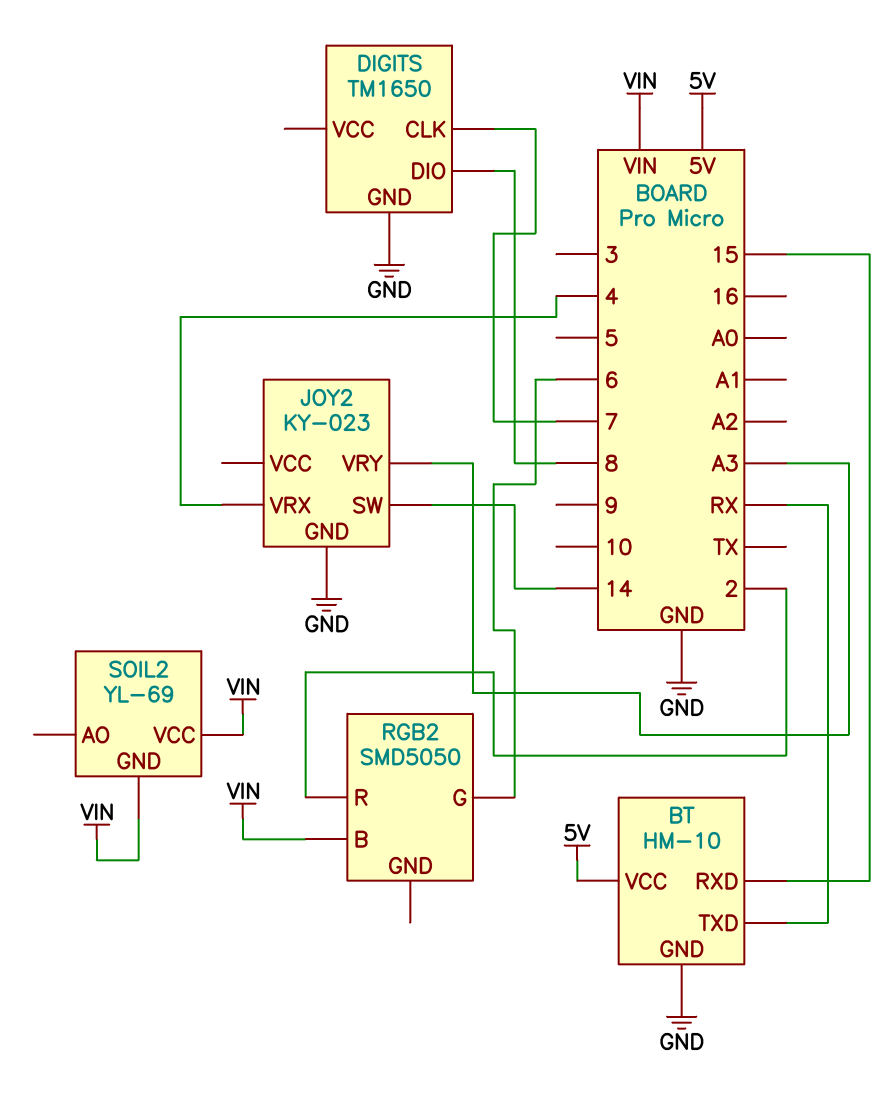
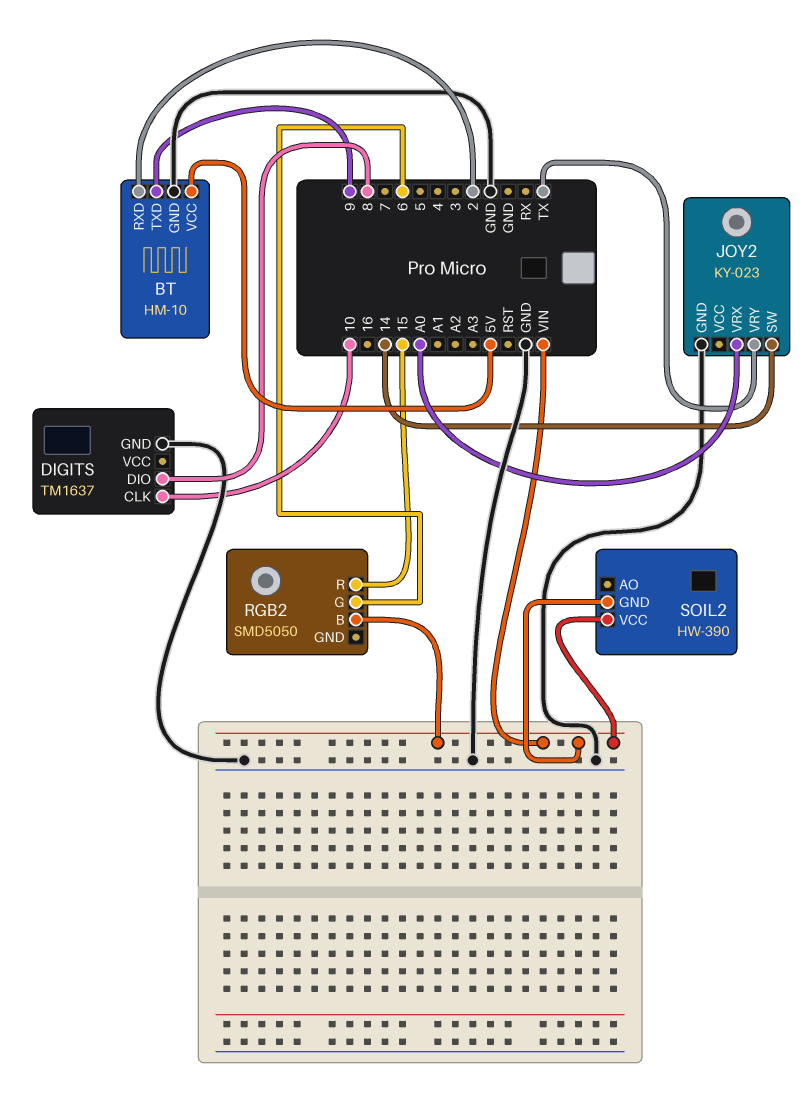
BT pin RXD: 15 -> 2
BT pin TXD: RX -> 9
DIGITS: TM1650 -> TM1637
DIGITS pin CLK: 7 -> 10
JOY2 pin VRX: 4 -> A0
JOY2 pin VRY: A3 -> TX
RGB2 pin R: 2 -> 15
SOIL2: YL-69 -> HW-390

